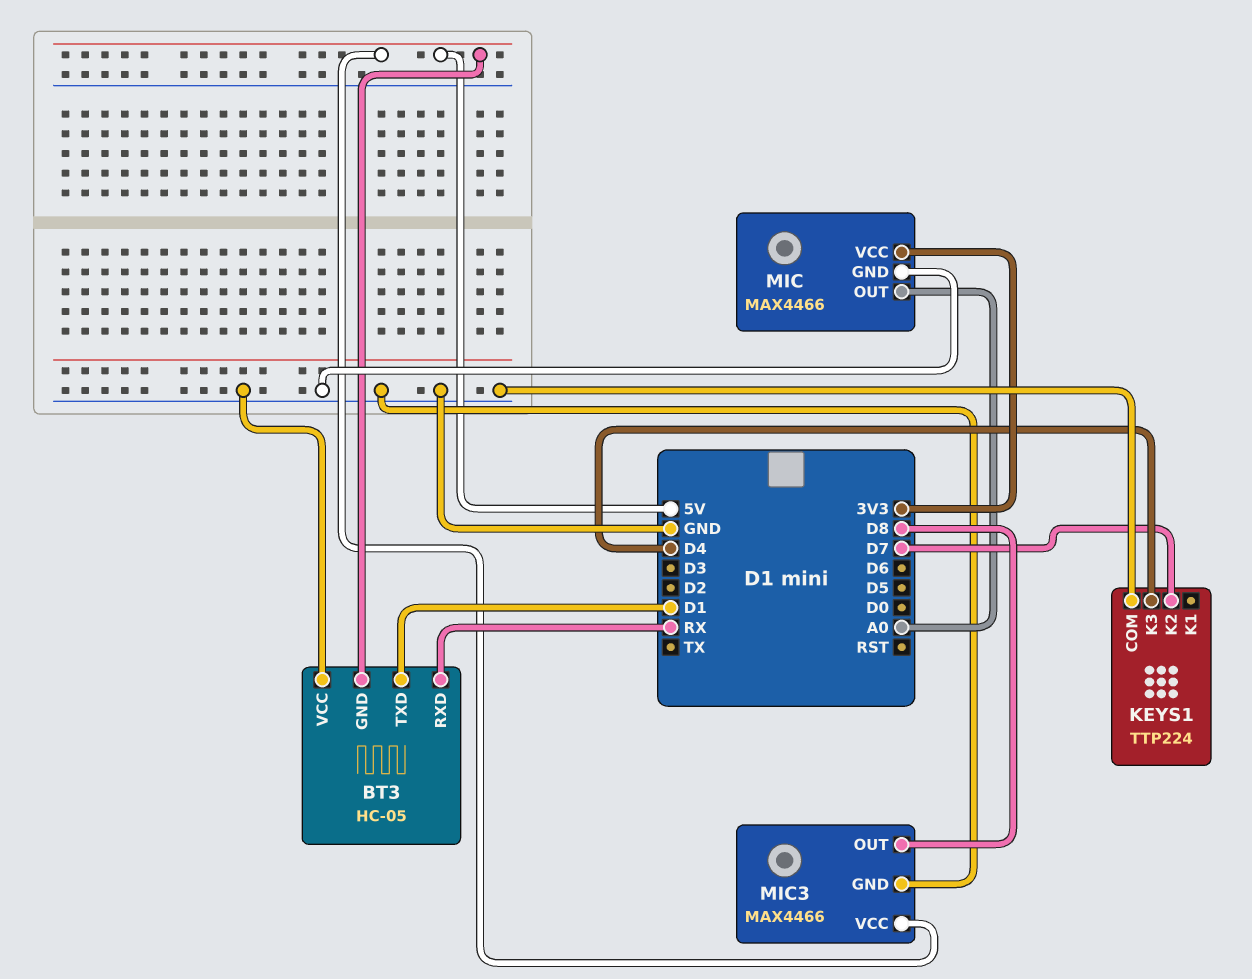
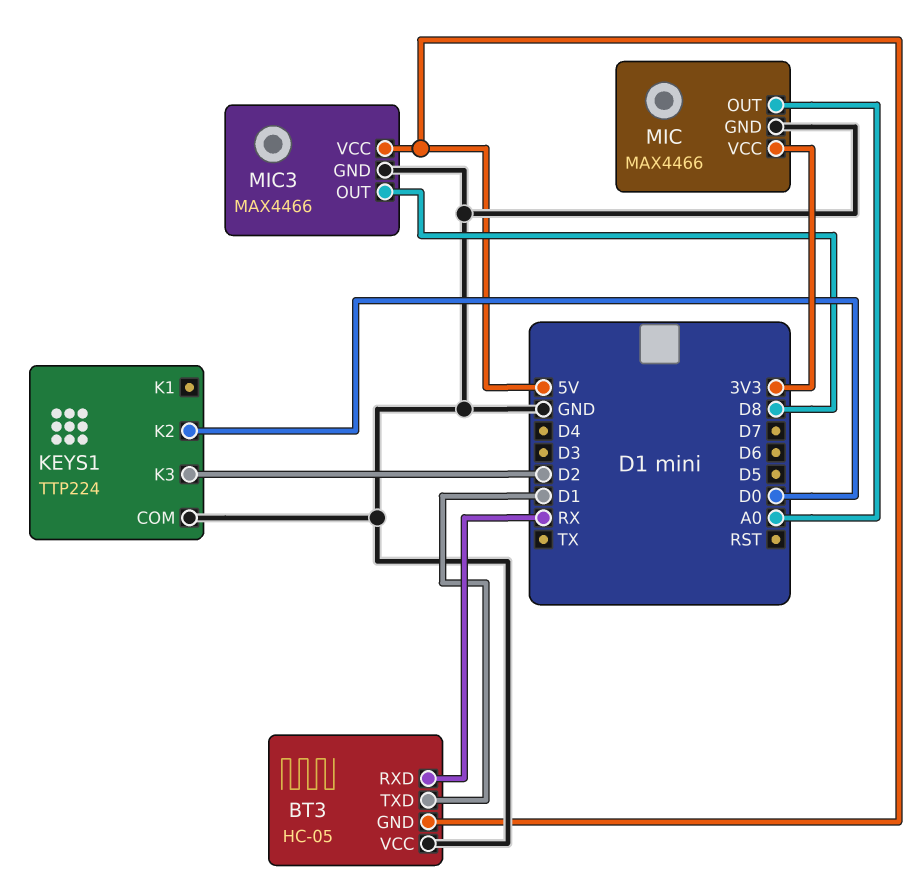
KEYS1 pin K2: D7 -> D0
KEYS1 pin K3: D4 -> D2

